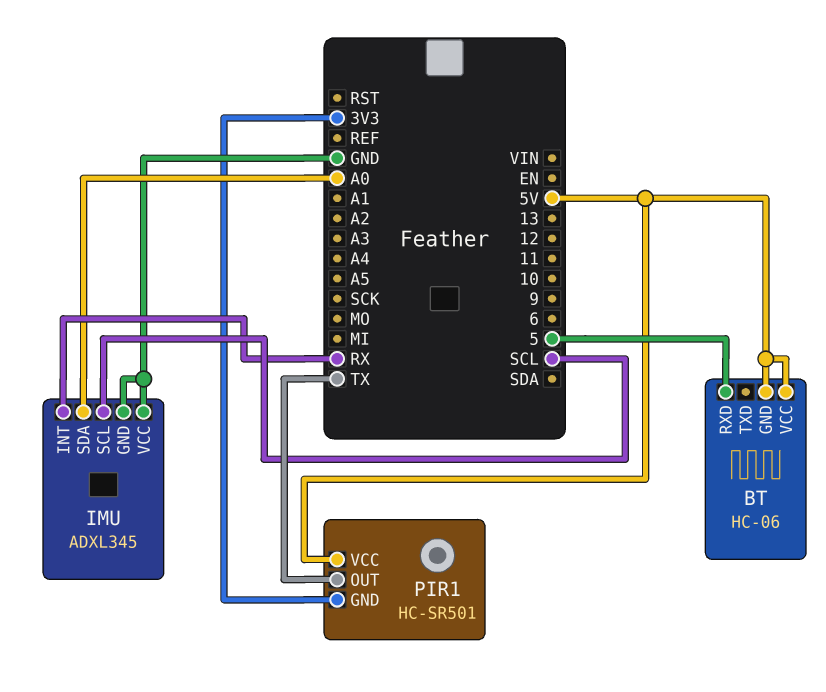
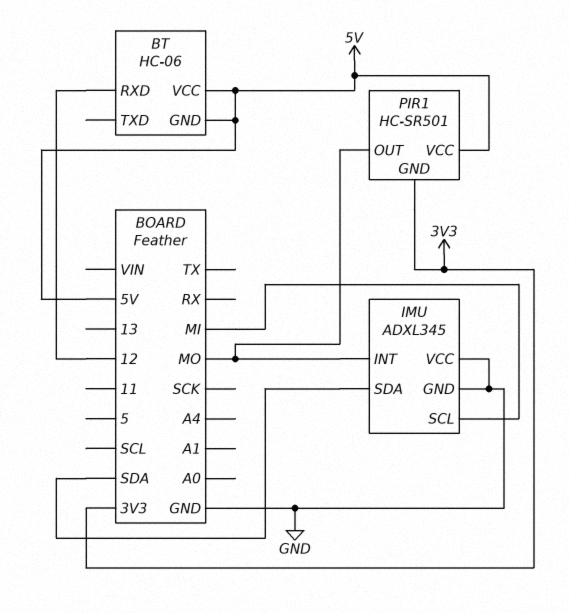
BT pin RXD: 5 -> 12
IMU pin INT: RX -> MO
IMU pin SCL: SCL -> MI
IMU pin SDA: A0 -> SDA
PIR1 pin OUT: TX -> MO

